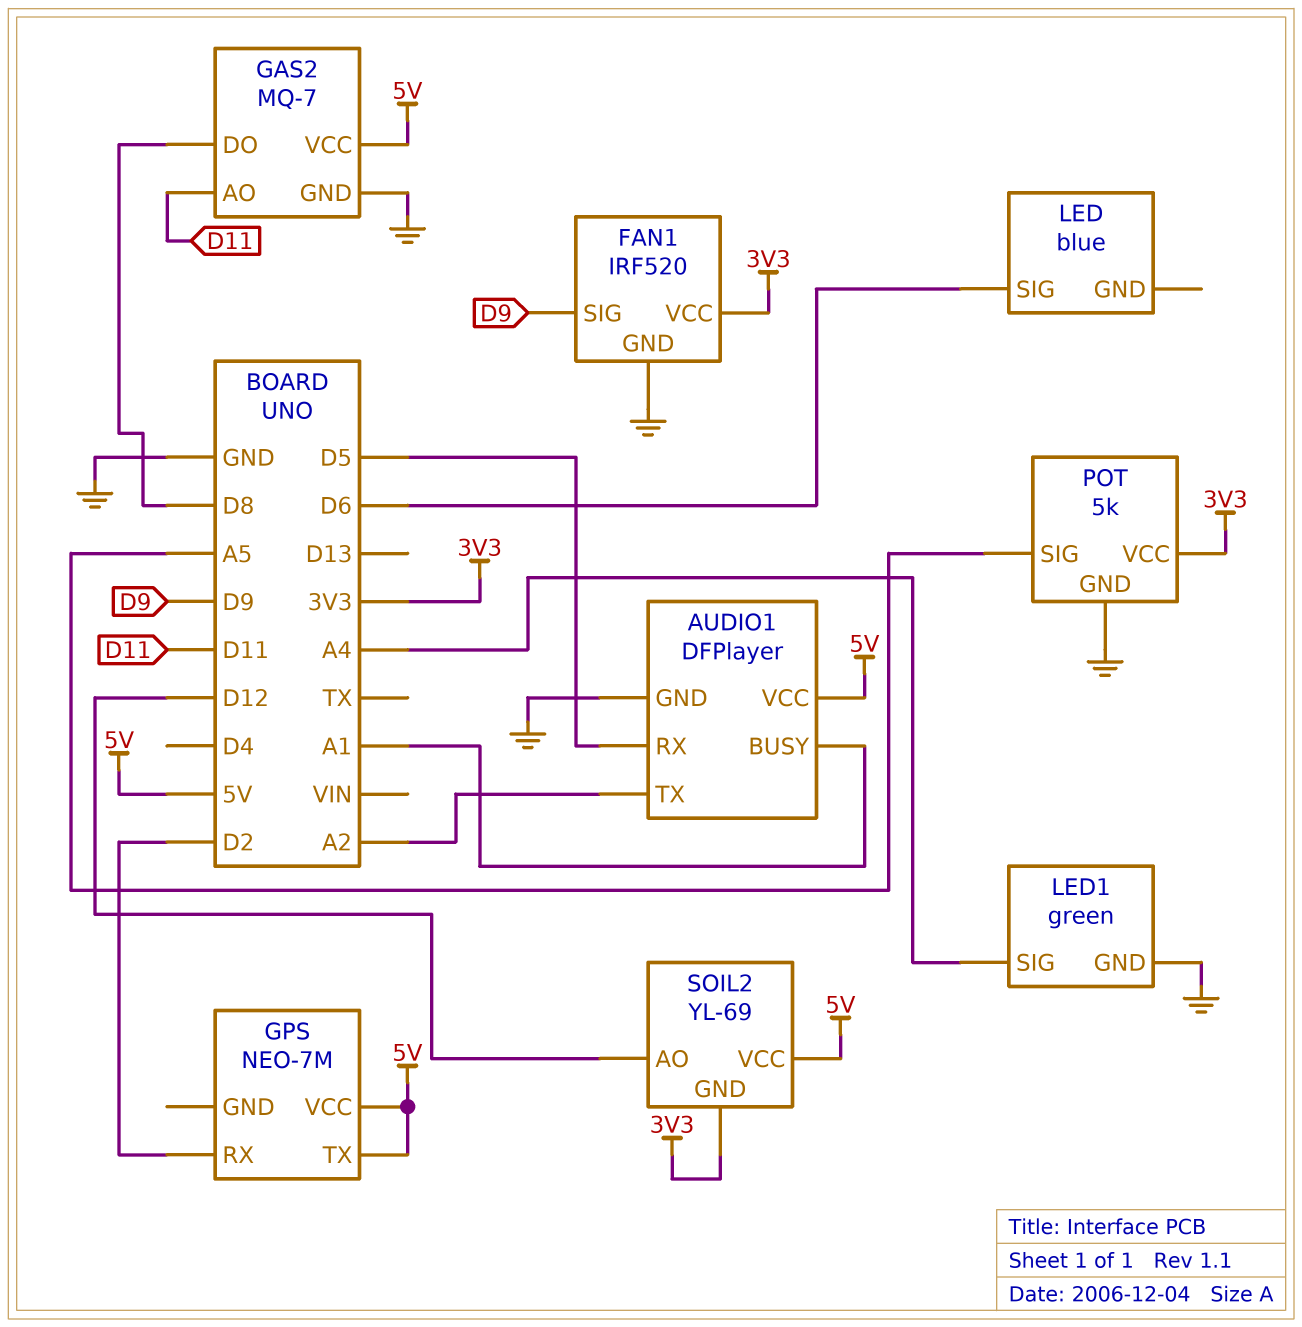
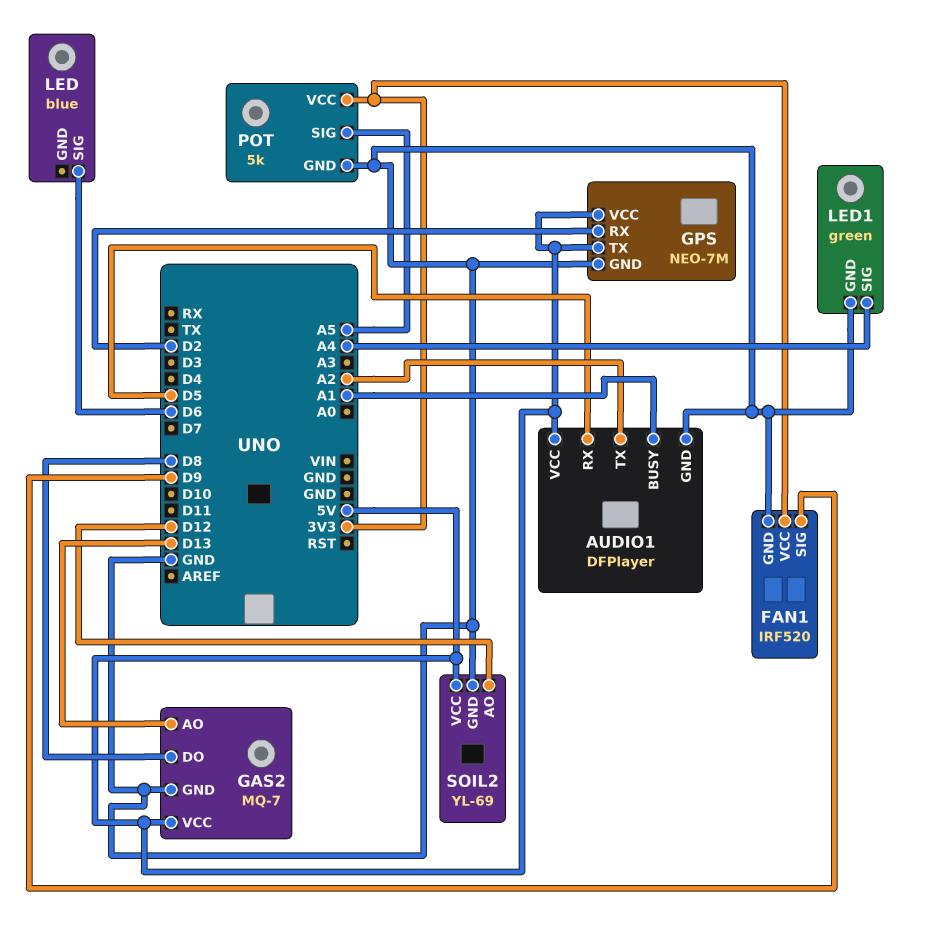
GAS2 pin AO: D11 -> D13
GPS pin GND: none -> GND
SOIL2 pin GND: 3V3 -> GND

